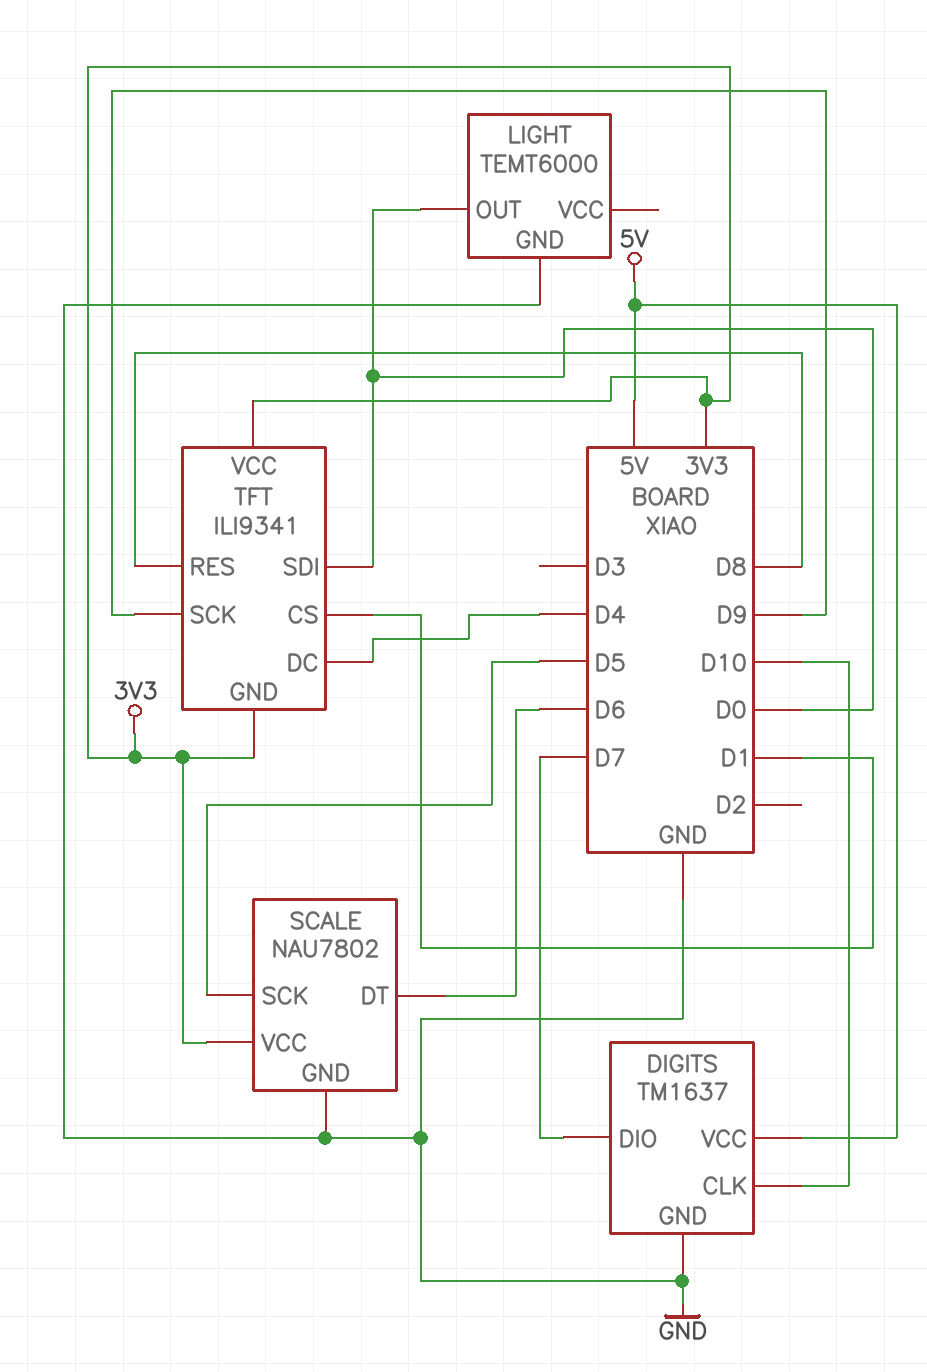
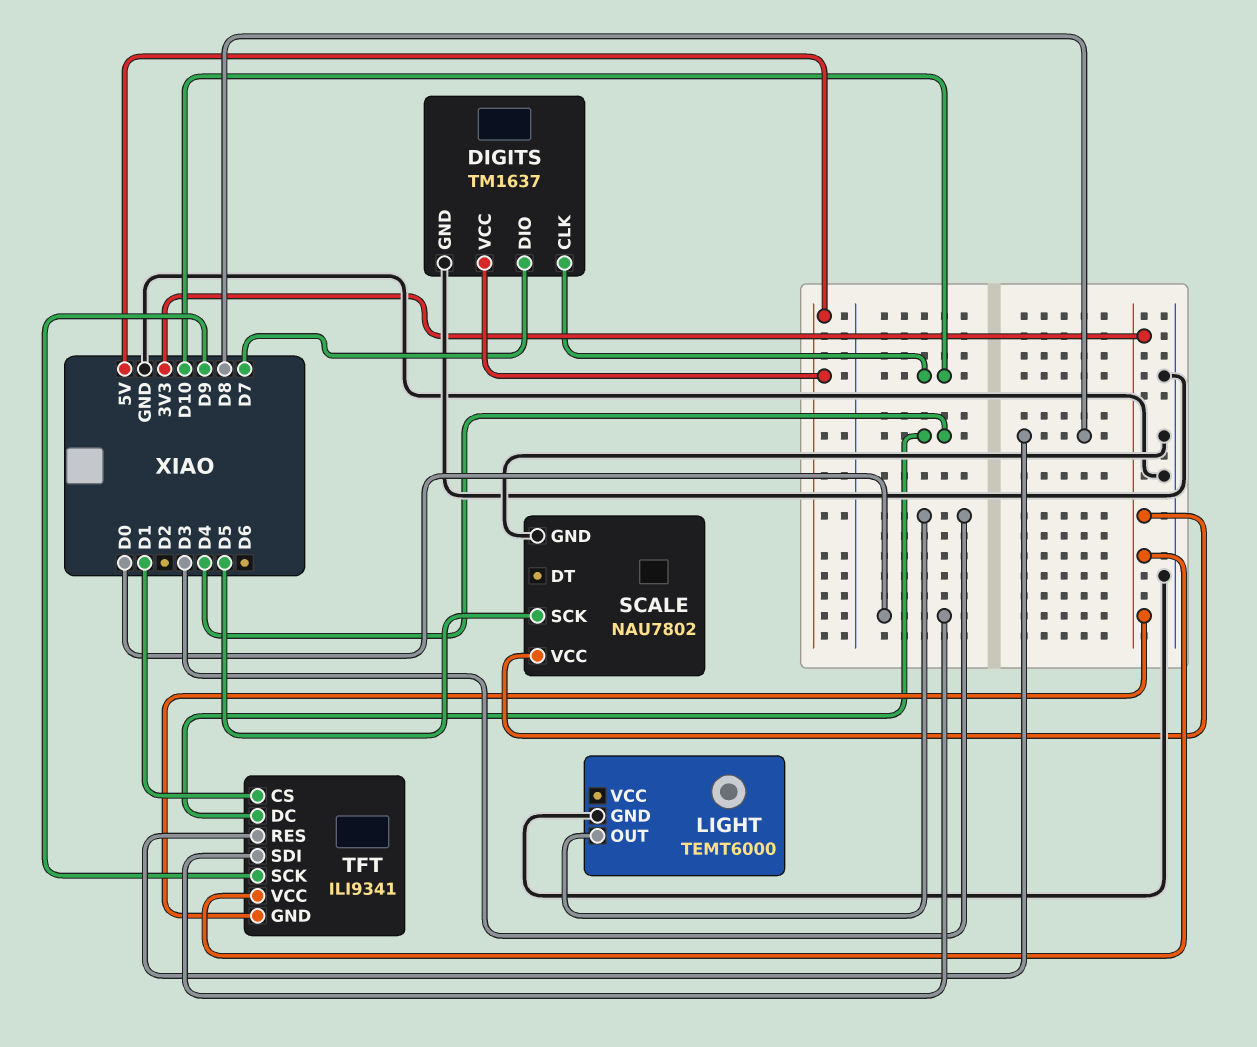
LIGHT pin OUT: D0 -> D3
SCALE pin DT: D6 -> none

